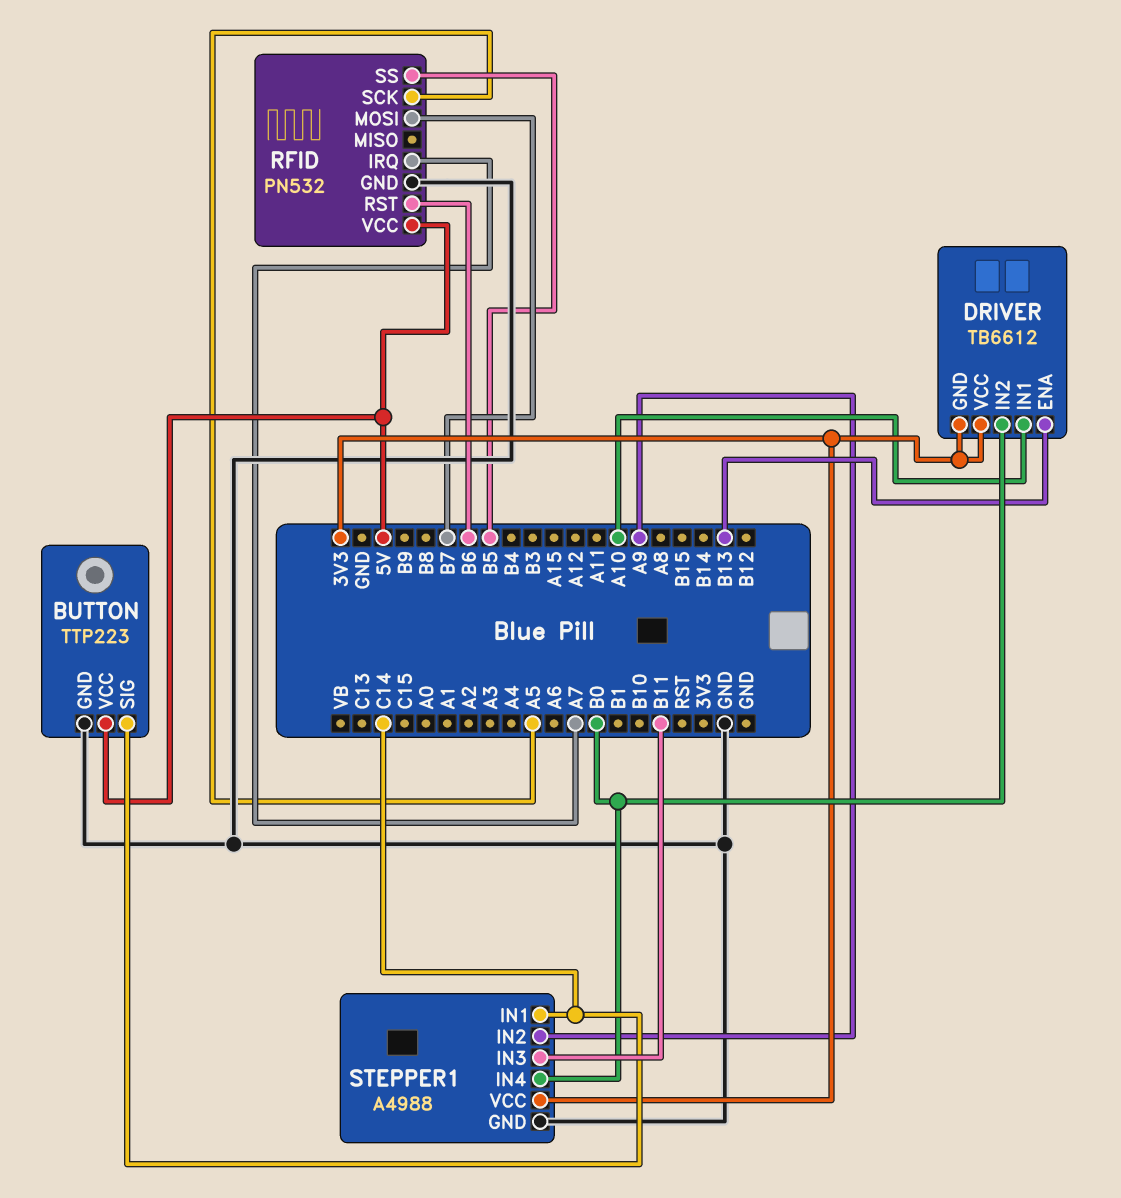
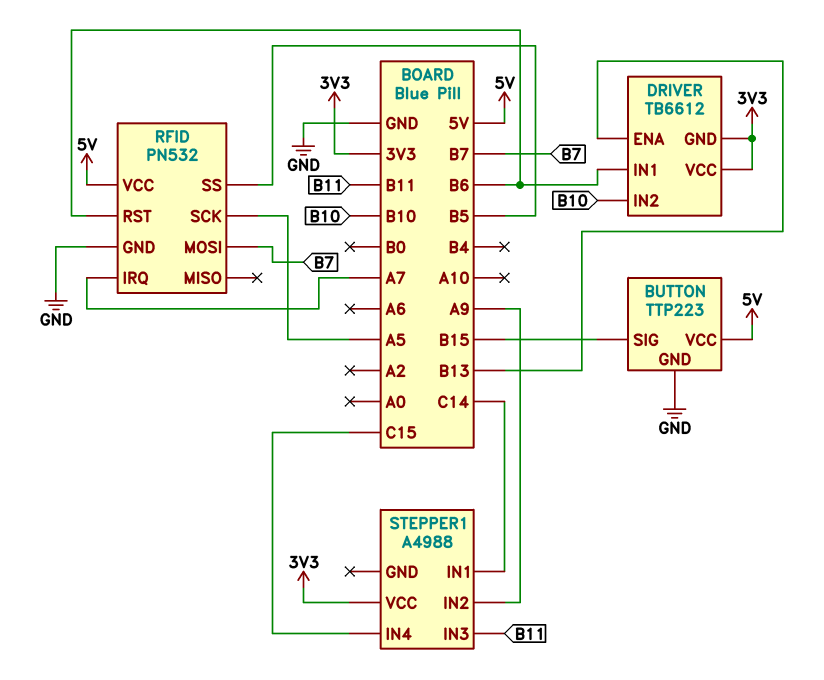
BUTTON pin SIG: C14 -> B15
DRIVER pin IN1: A10 -> B6
DRIVER pin IN2: B0 -> B10
STEPPER1 pin GND: GND -> none
STEPPER1 pin IN4: B0 -> C15

